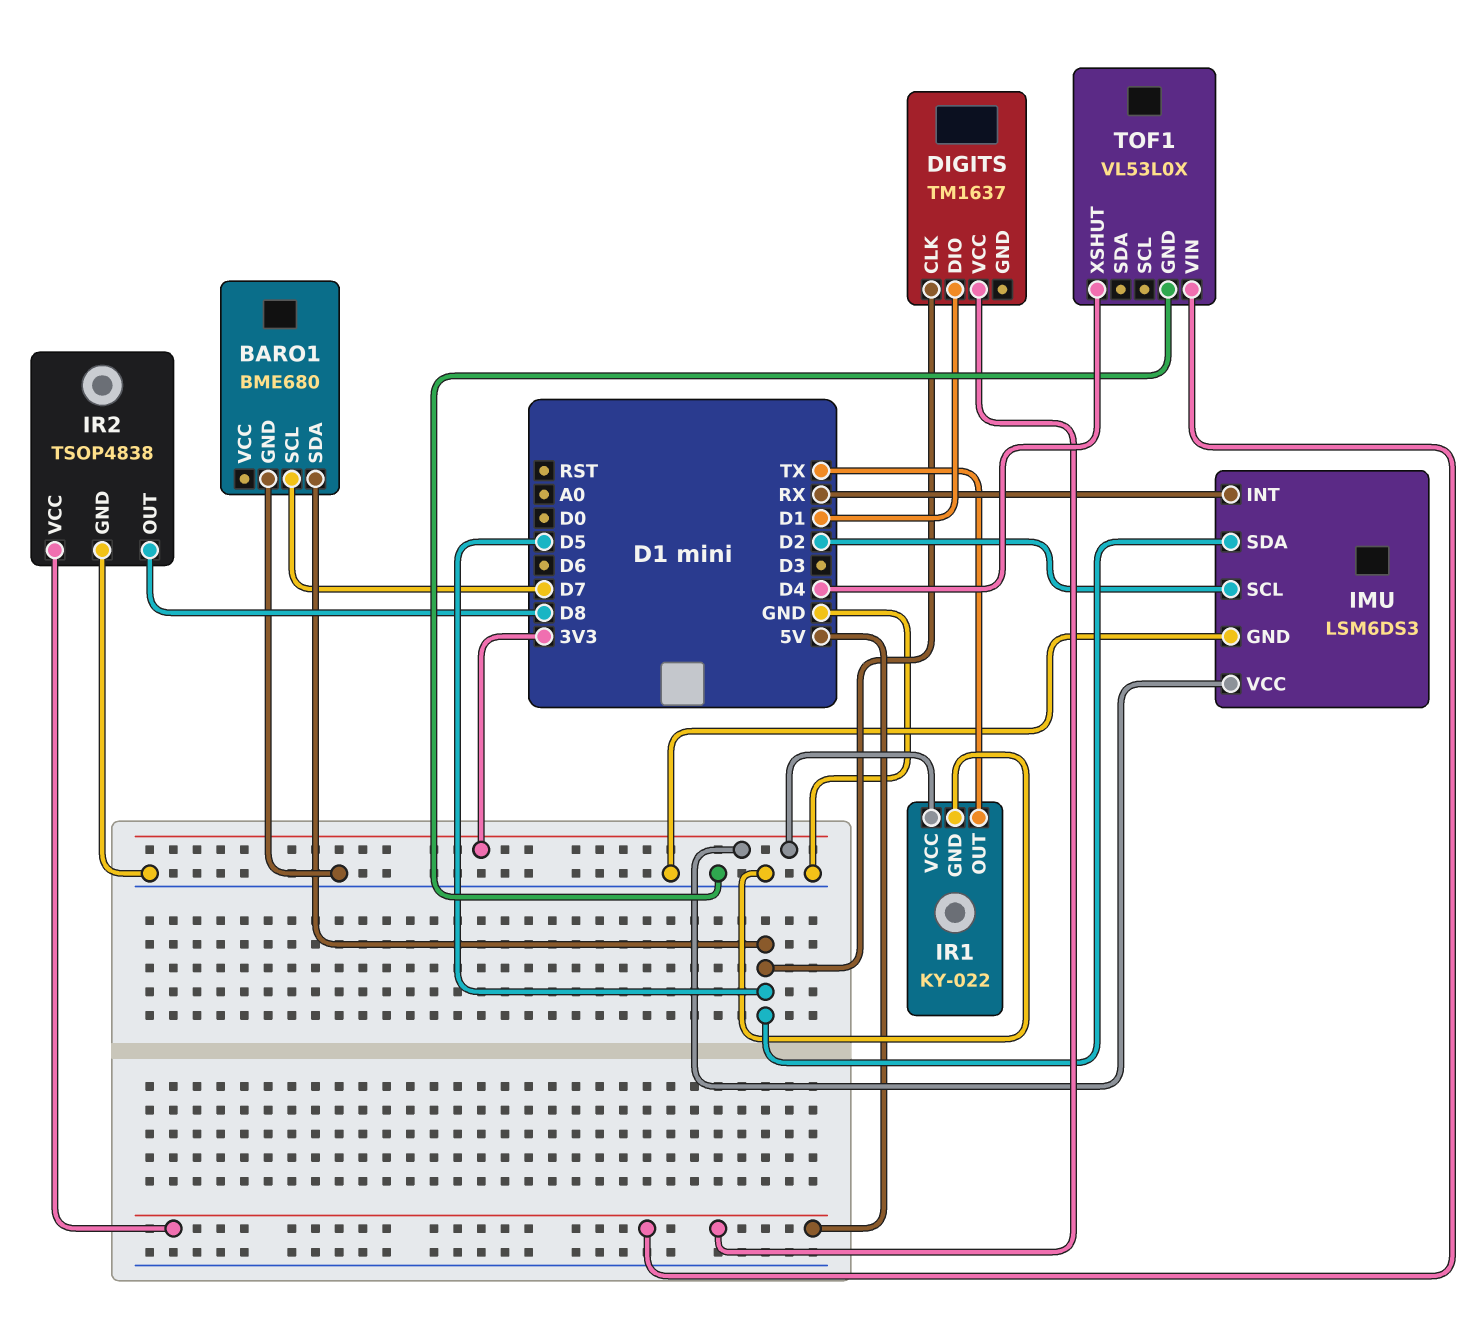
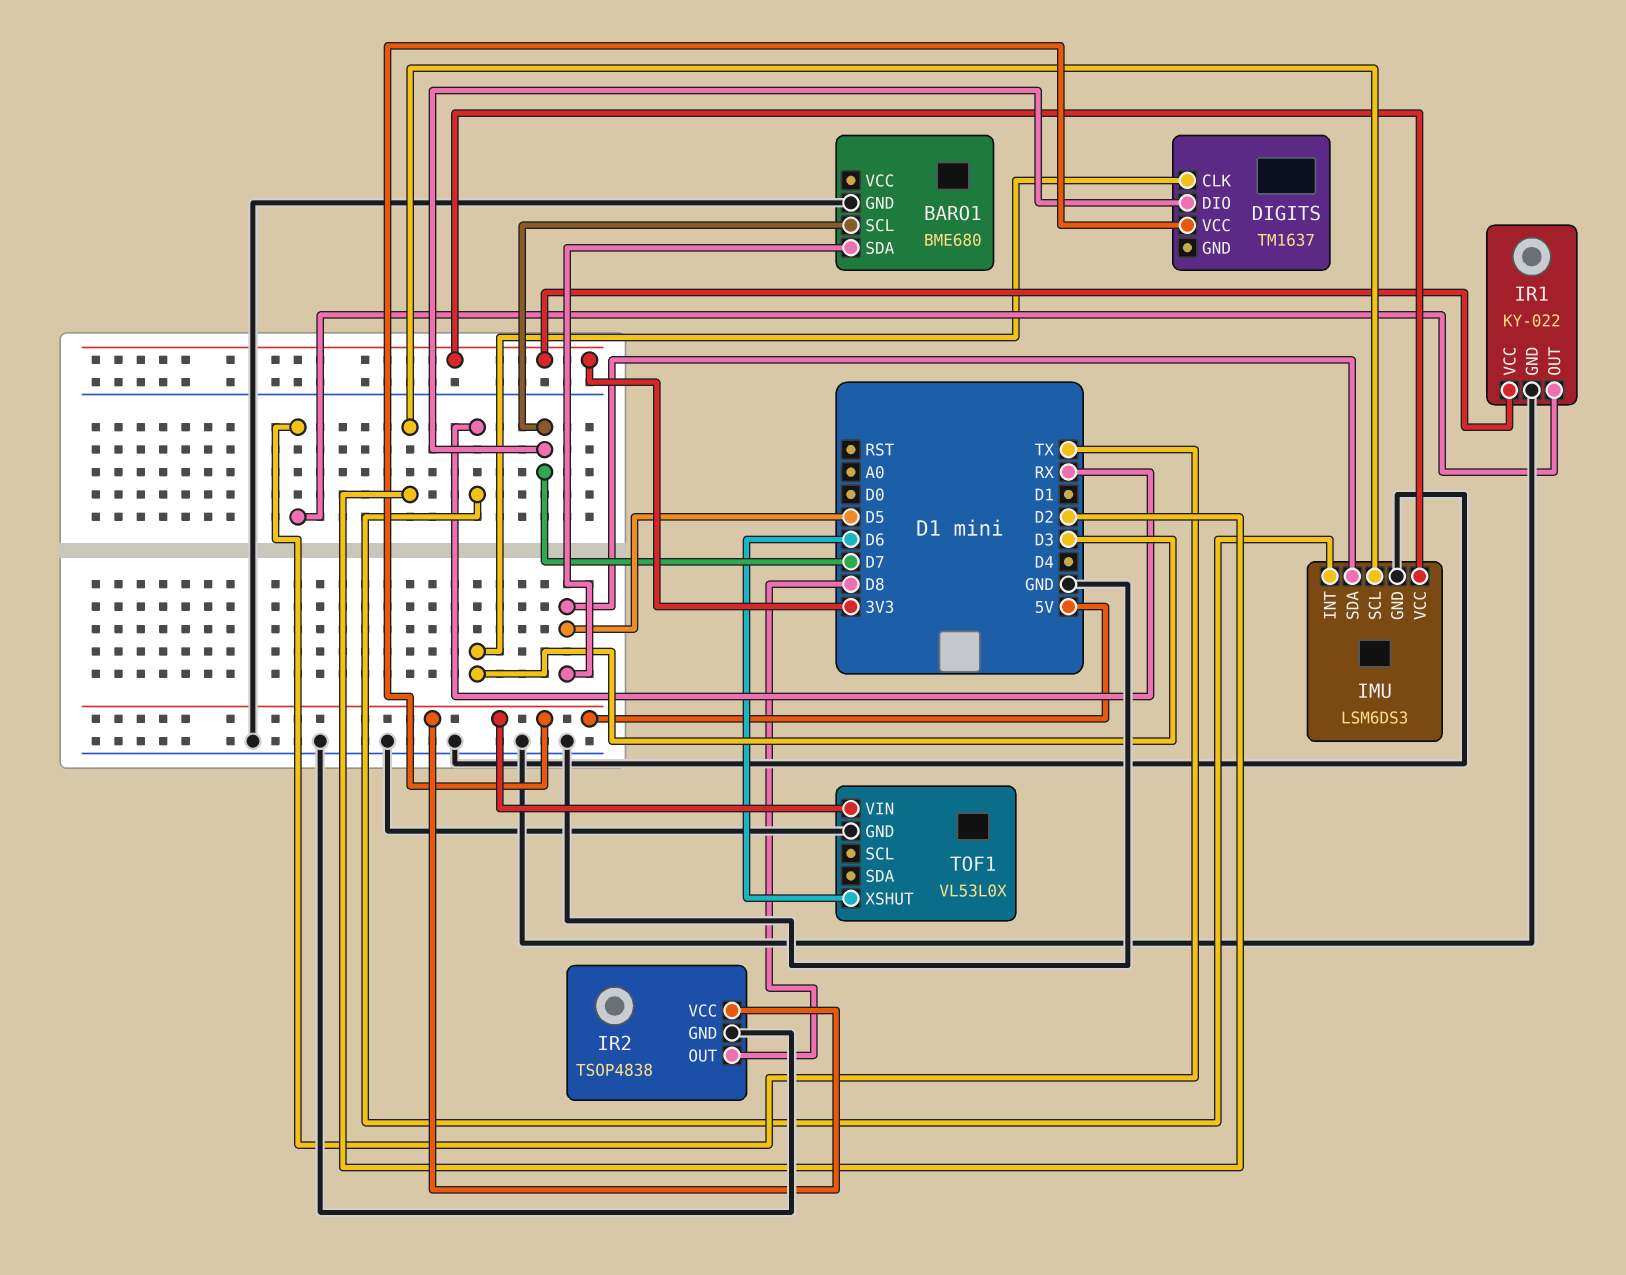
DIGITS pin CLK: D5 -> D3
DIGITS pin DIO: D1 -> D7
TOF1 pin XSHUT: D4 -> D6

